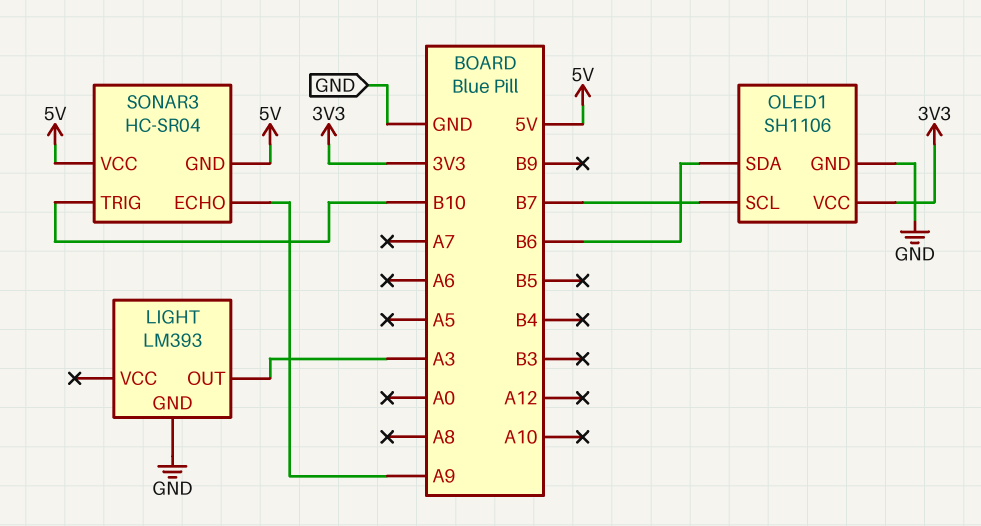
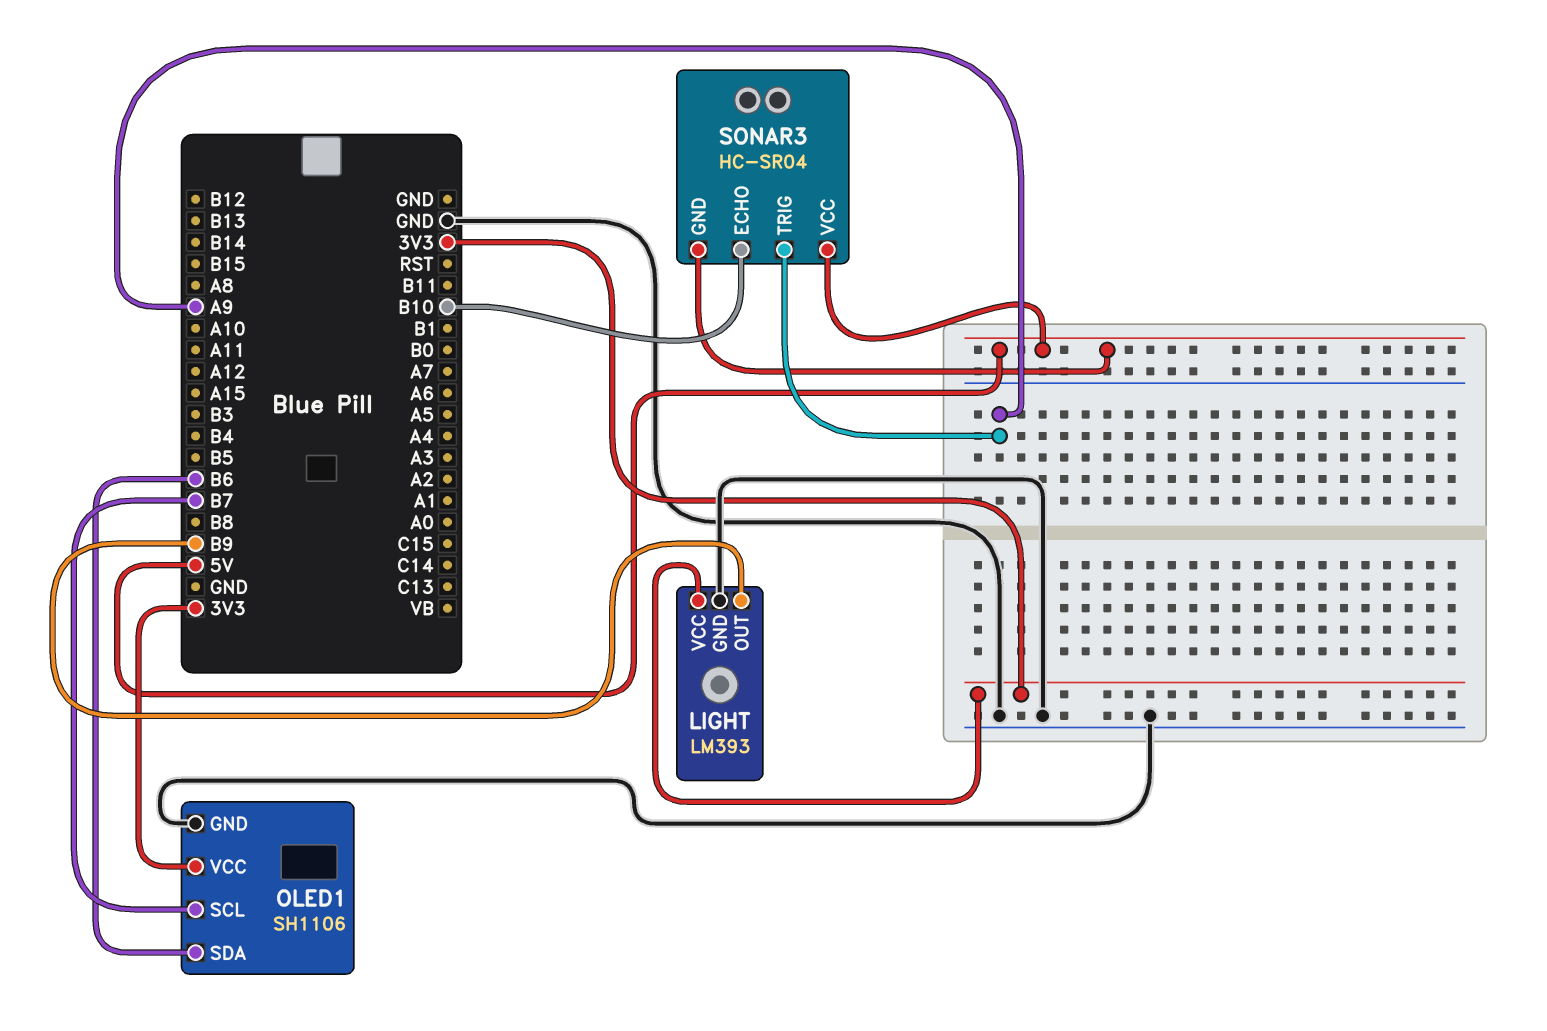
LIGHT pin OUT: A3 -> B9
LIGHT pin VCC: none -> 3V3
SONAR3 pin ECHO: A9 -> B10
SONAR3 pin TRIG: B10 -> A9

